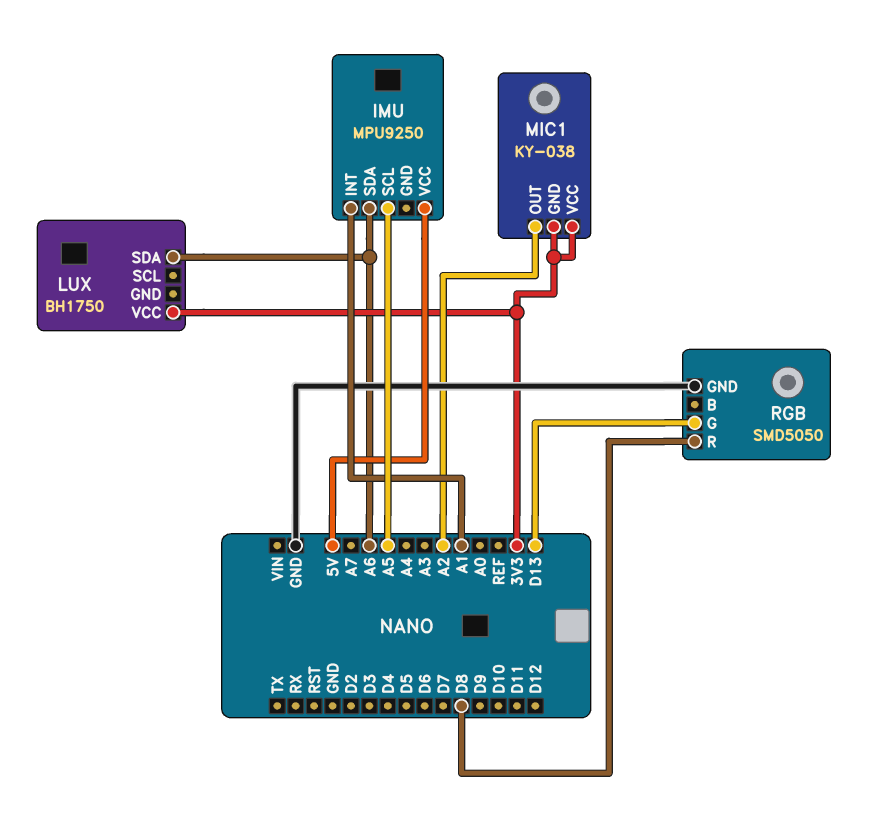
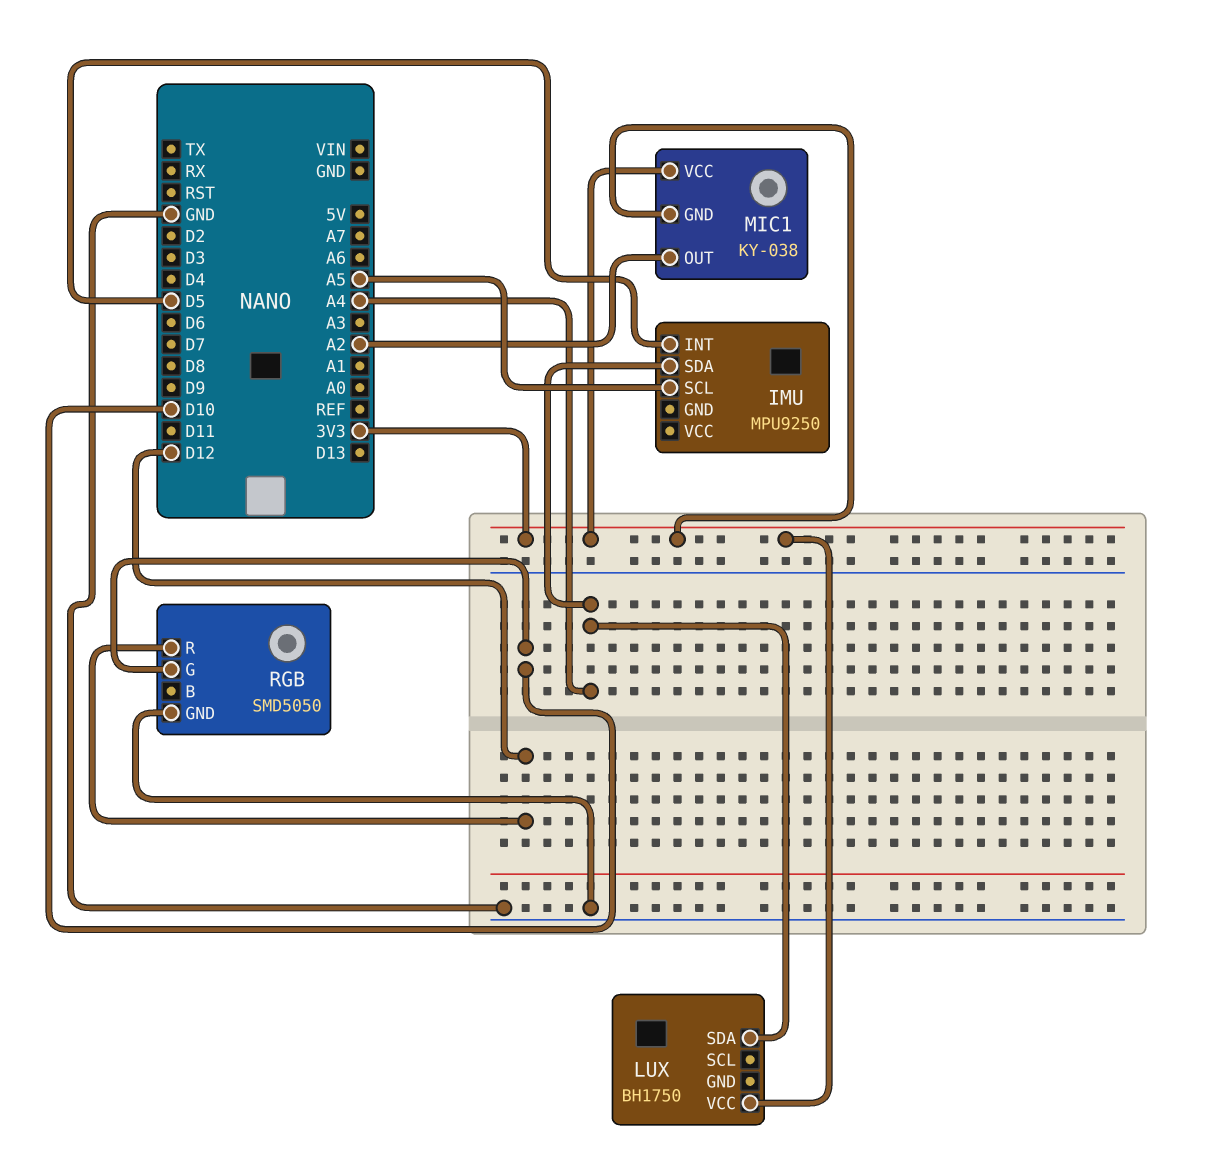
IMU pin INT: A1 -> D5
IMU pin SDA: A6 -> A4
IMU pin VCC: 5V -> none
LUX pin SDA: A6 -> A4
RGB pin G: D13 -> D10
RGB pin R: D8 -> D12

